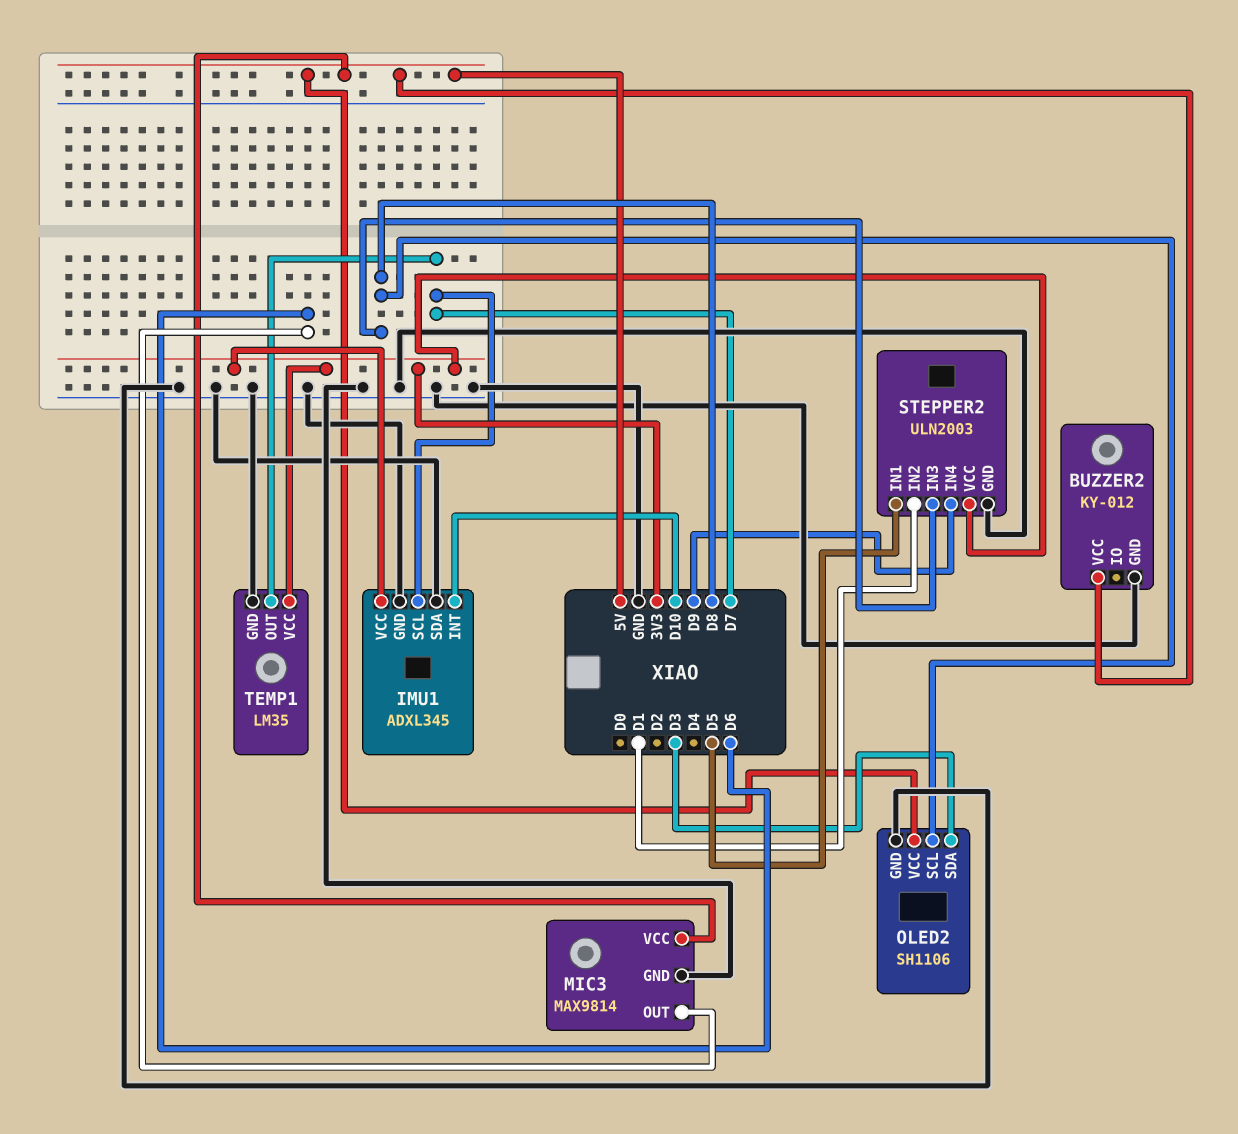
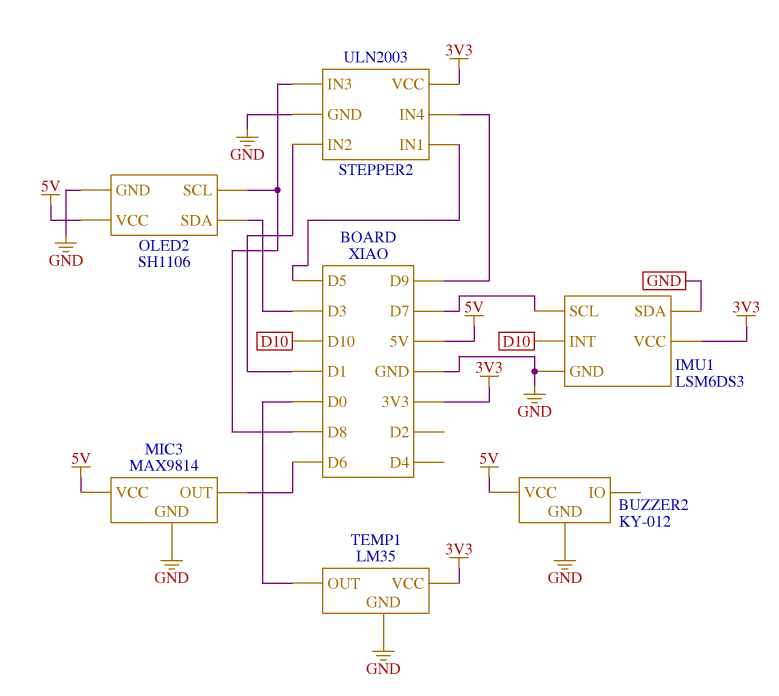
IMU1: ADXL345 -> LSM6DS3
TEMP1 pin OUT: D7 -> D0

